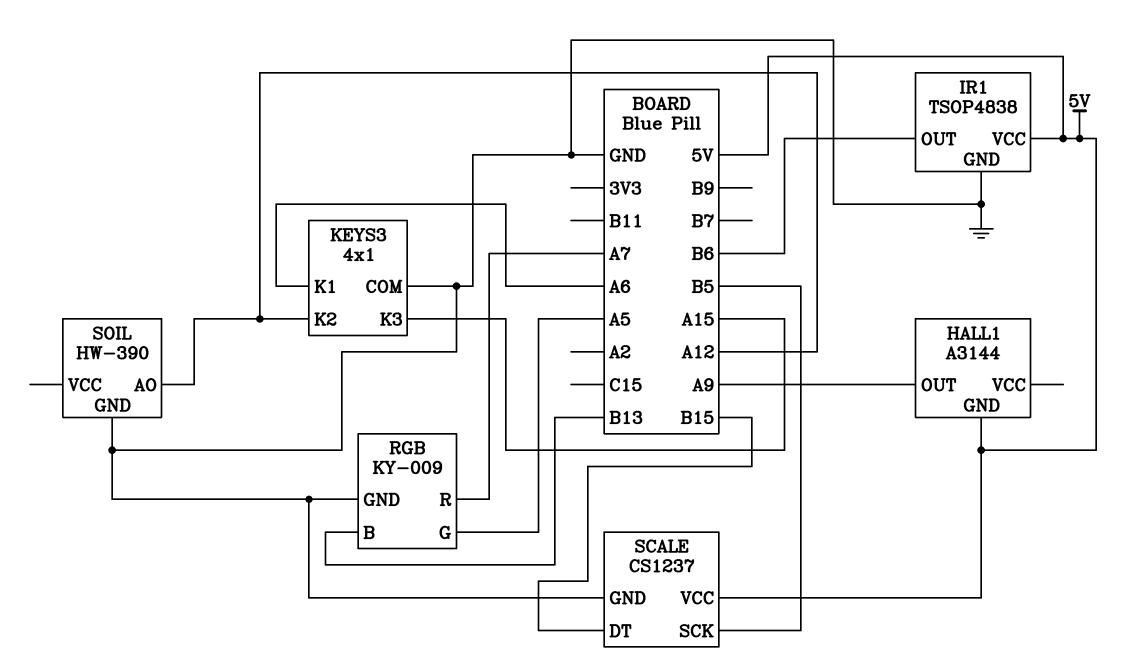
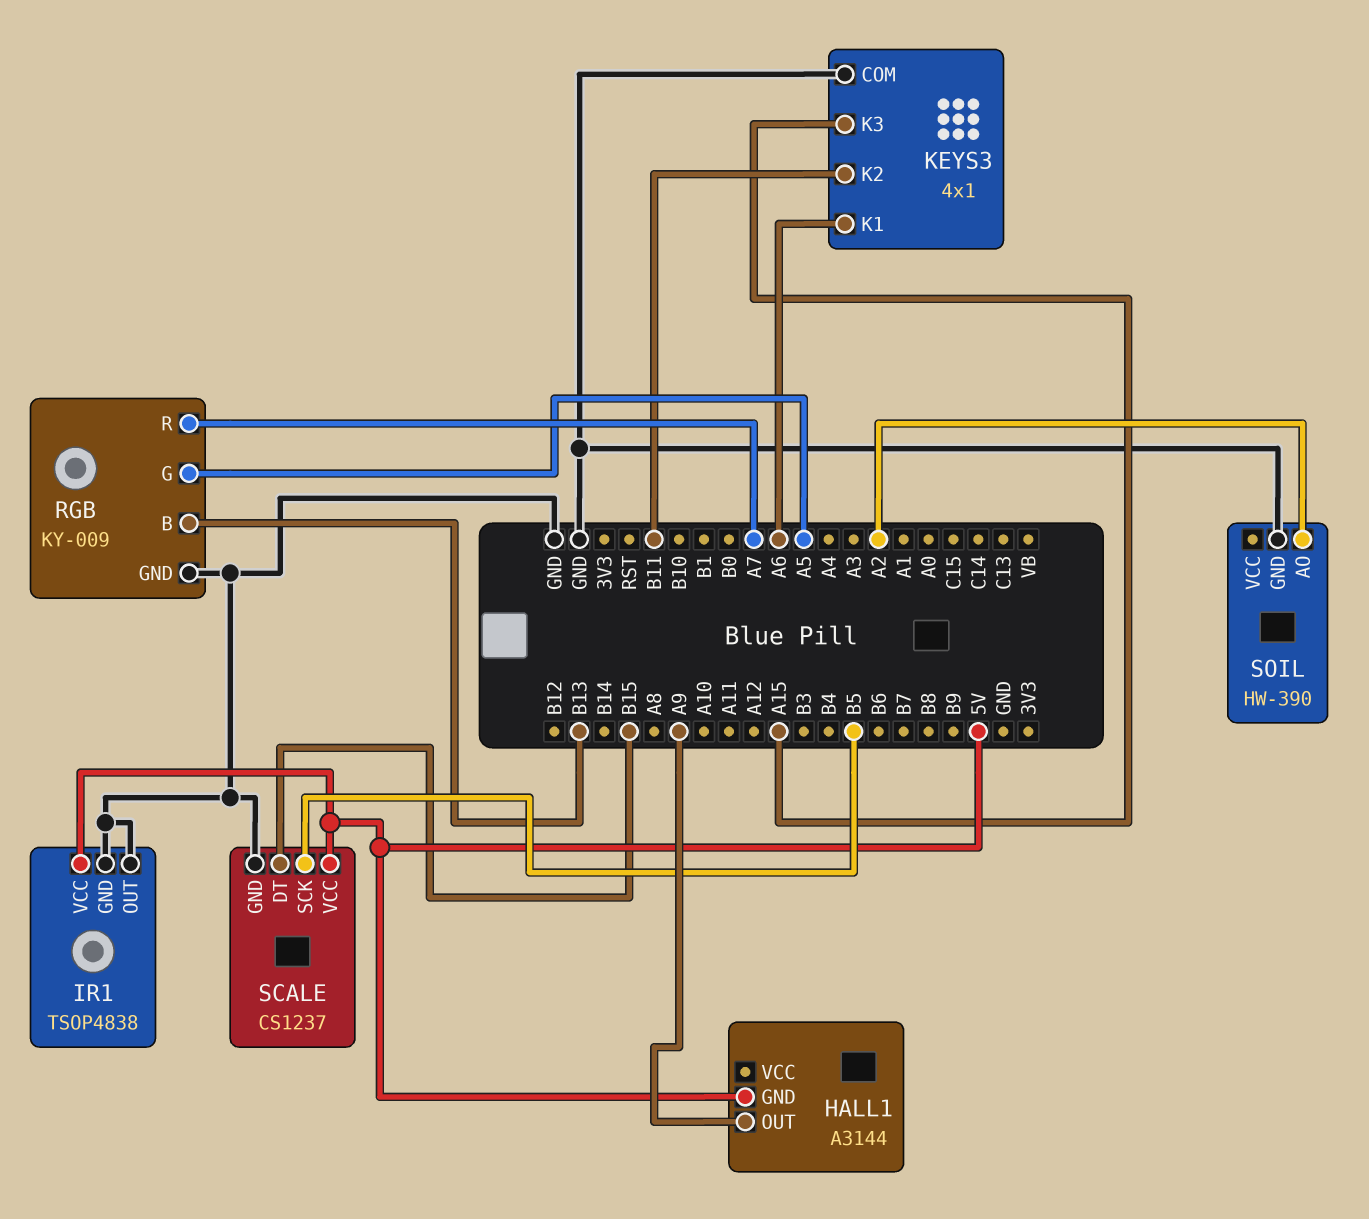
IR1 pin OUT: B6 -> GND
KEYS3 pin K2: A12 -> B11
SOIL pin AO: A12 -> A2

